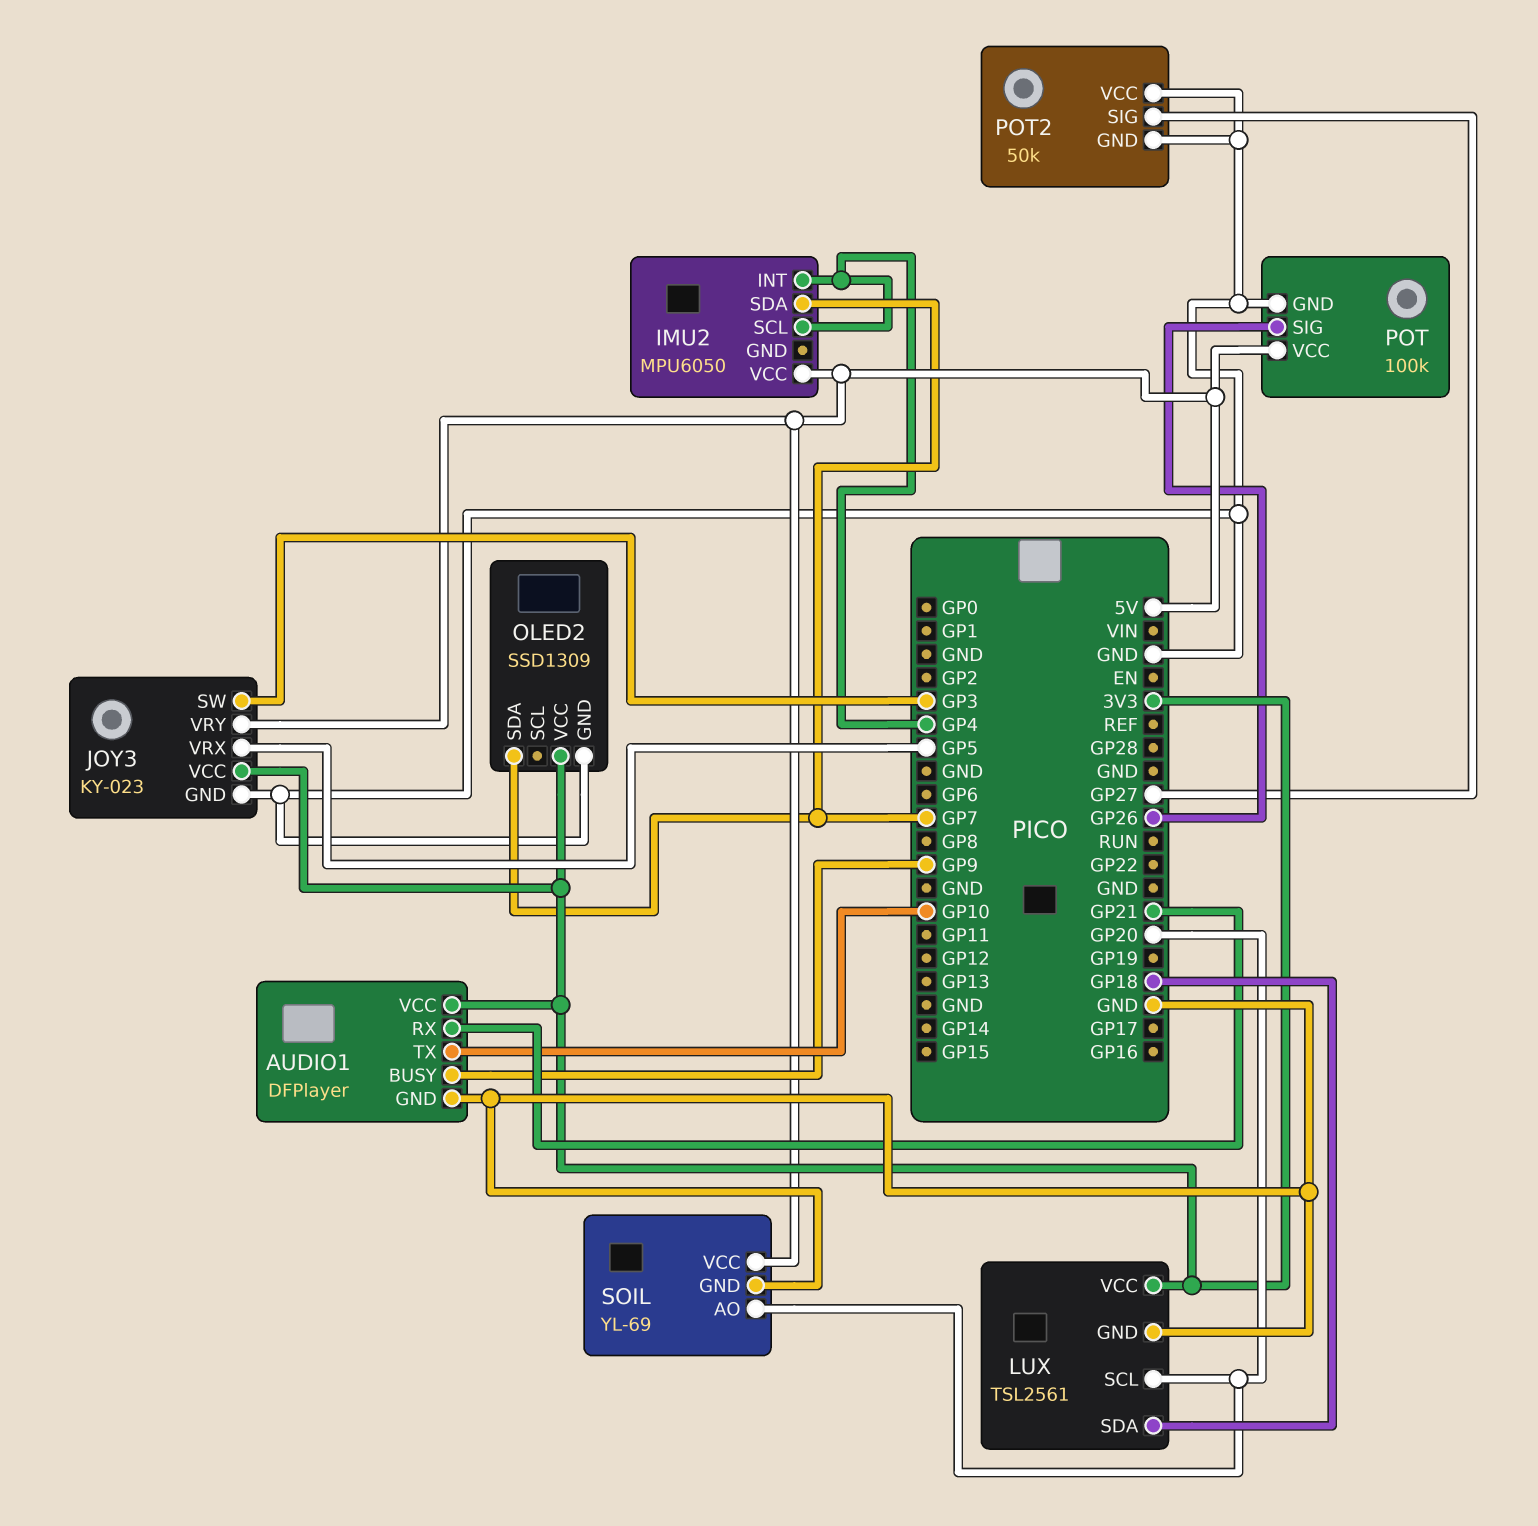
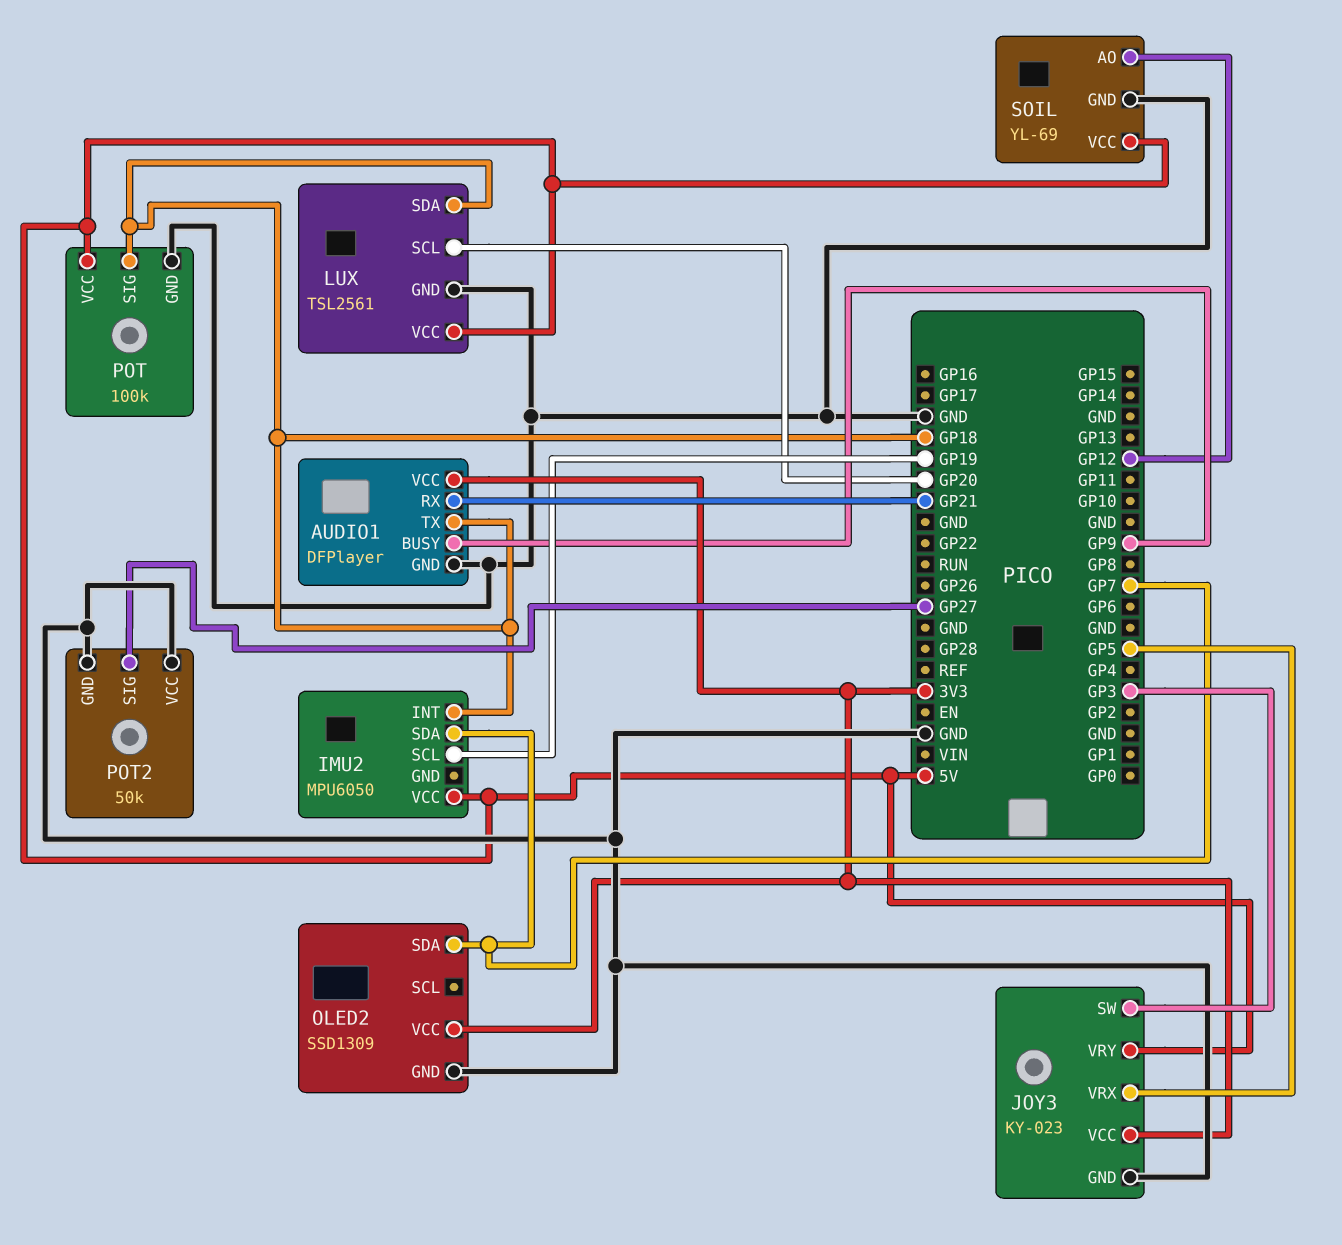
AUDIO1 pin TX: GP10 -> GP18
IMU2 pin INT: GP4 -> GP18
IMU2 pin SCL: GP4 -> GP19
LUX pin VCC: 3V3 -> 5V
POT pin SIG: GP26 -> GP18
SOIL pin AO: GP20 -> GP12

